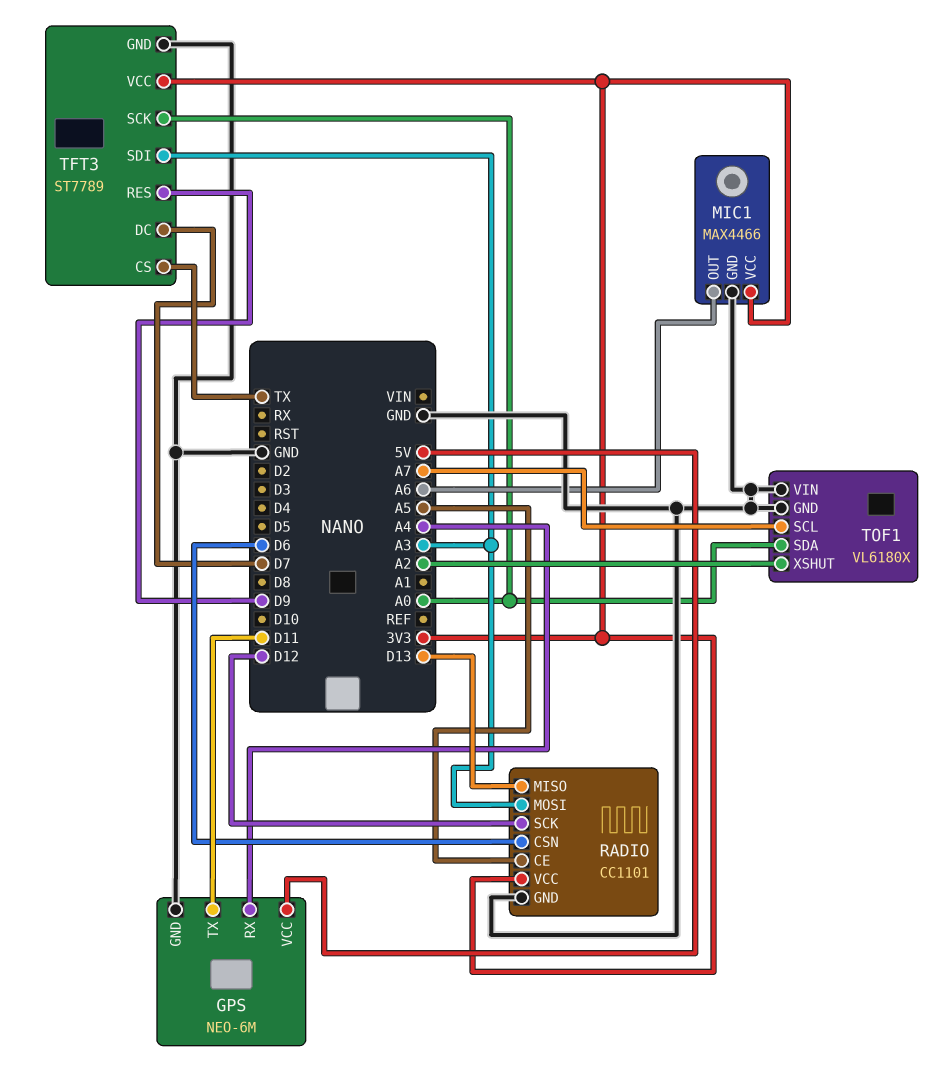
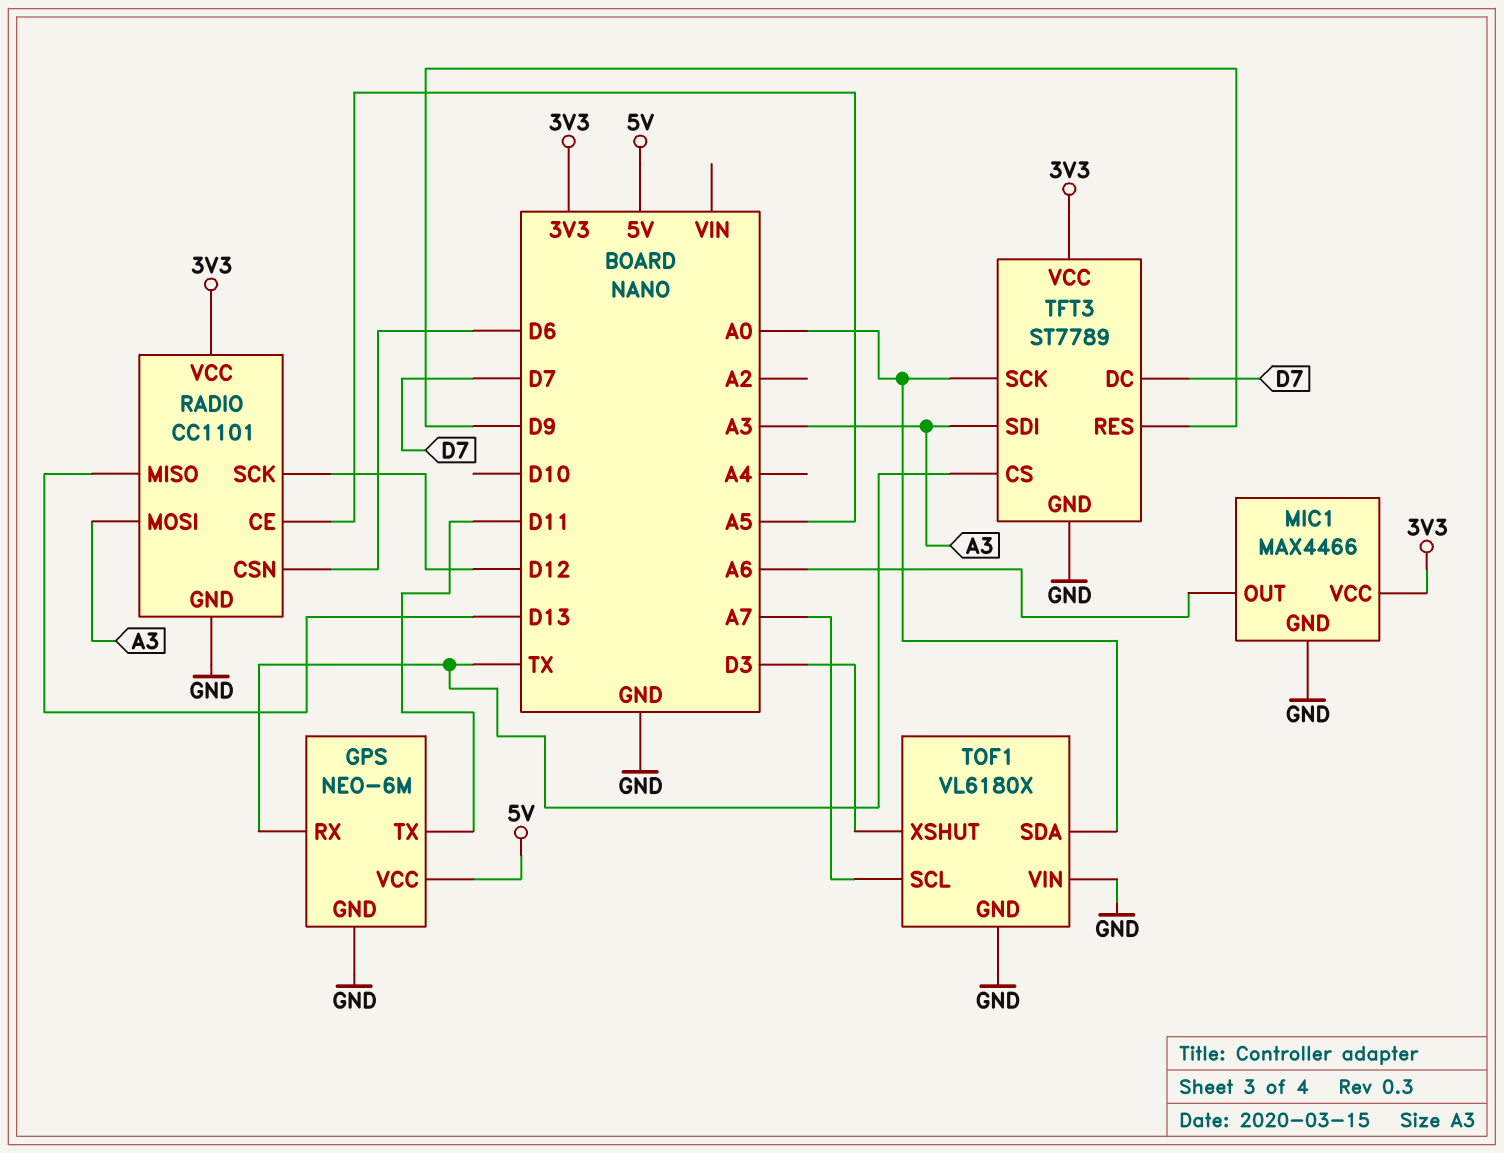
GPS pin RX: A4 -> TX
TOF1 pin XSHUT: A2 -> D3

